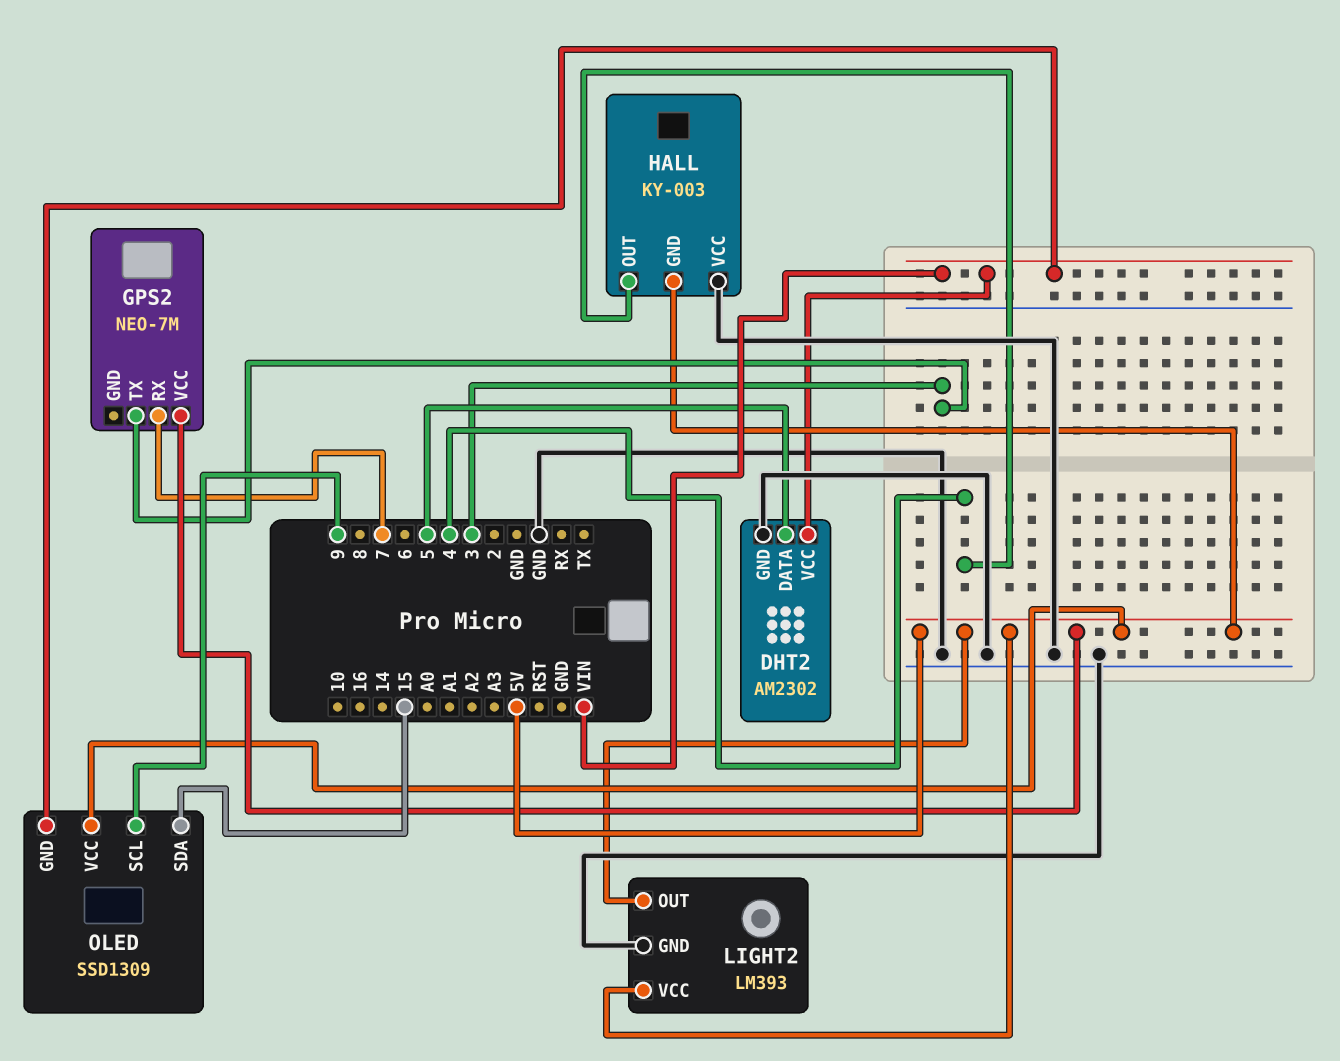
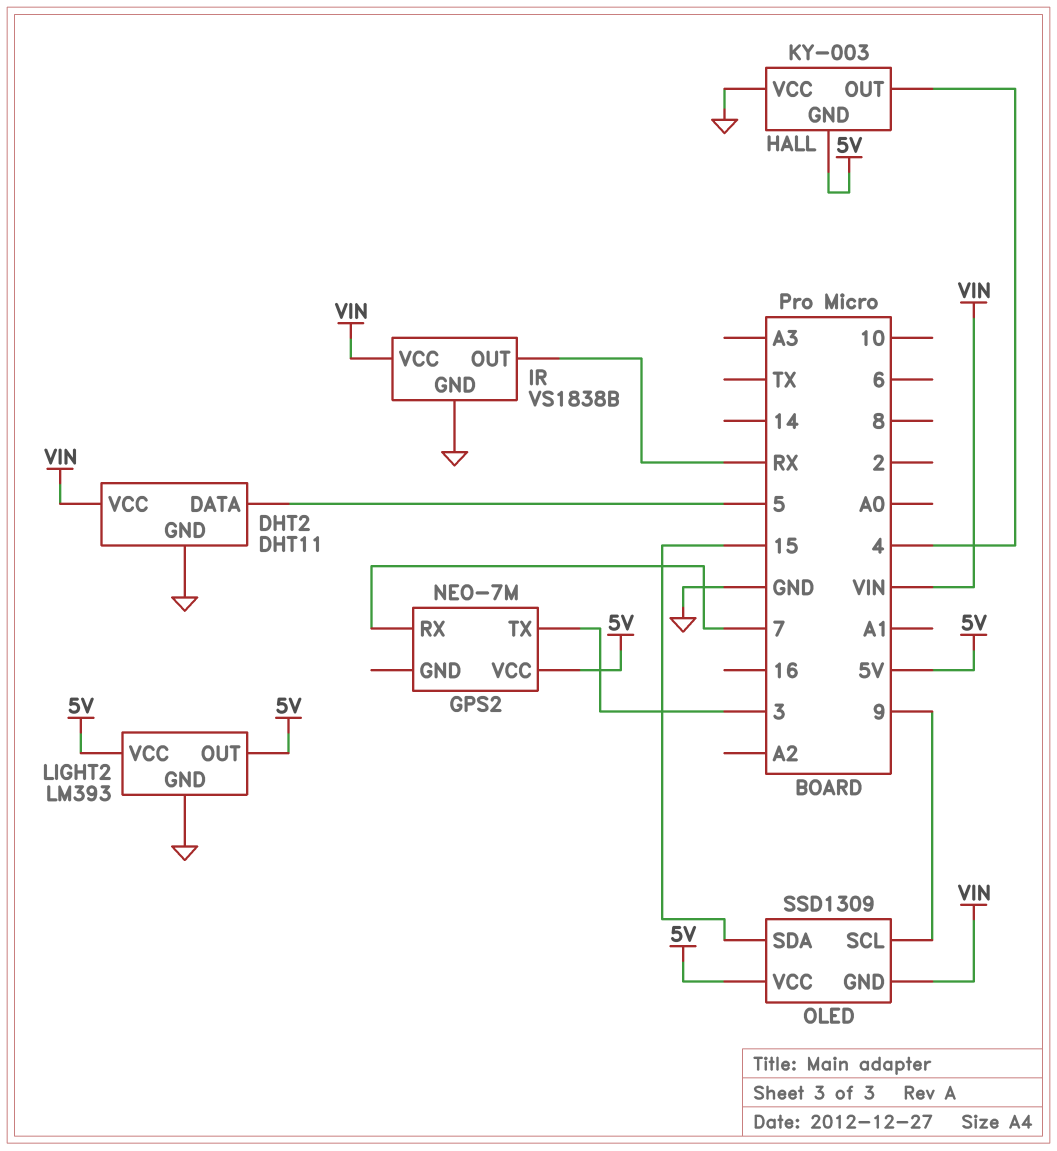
DHT2: AM2302 -> DHT11
IR: none -> VS1838B
IR pin GND: none -> GND
IR pin OUT: none -> RX
IR pin VCC: none -> VIN

